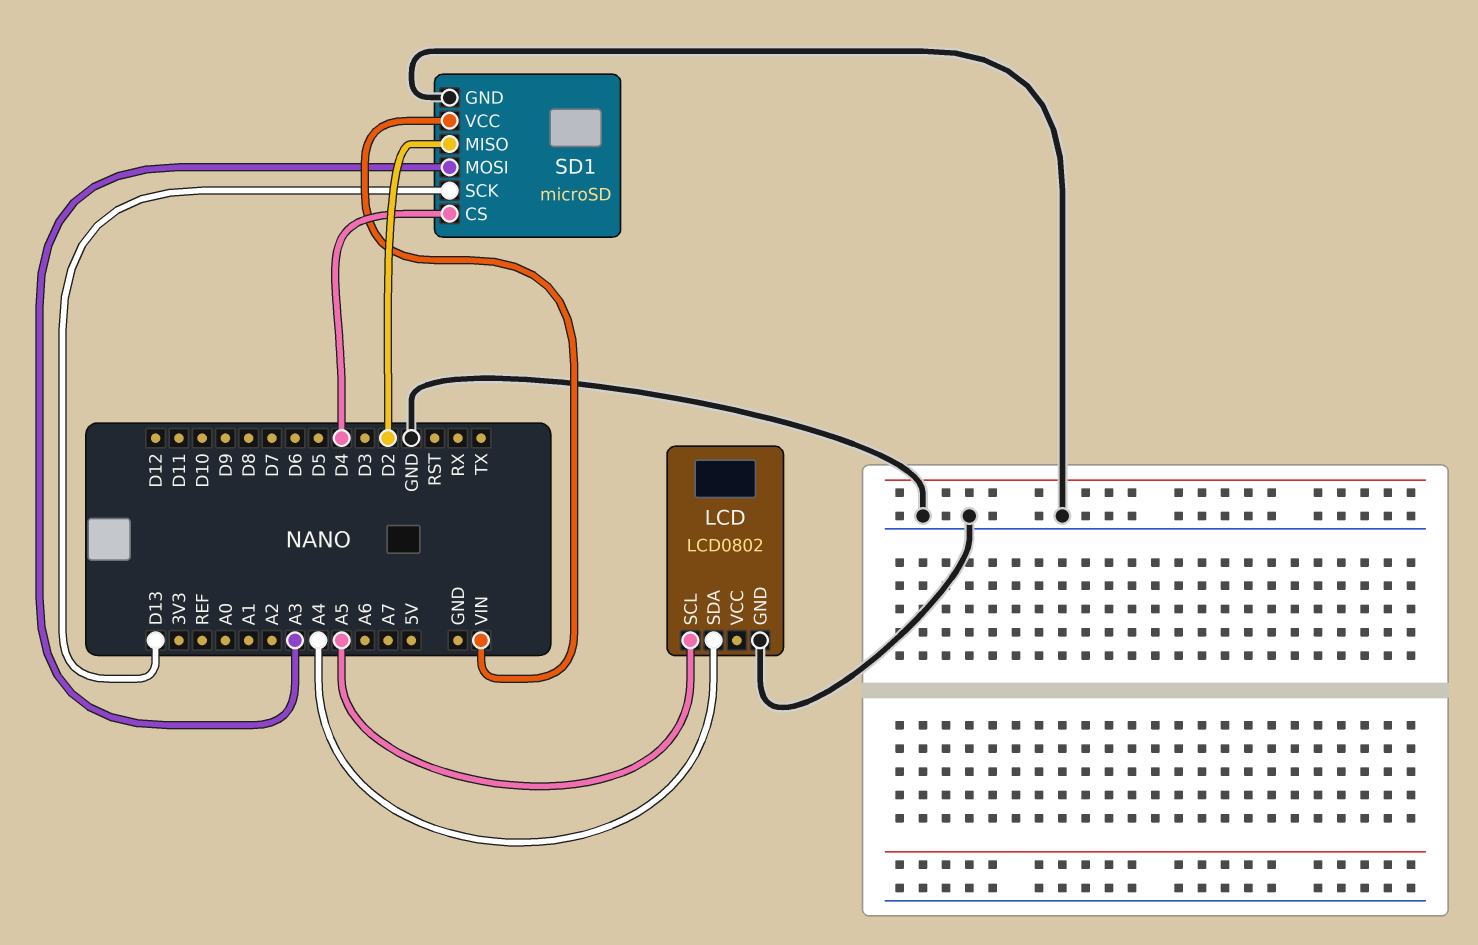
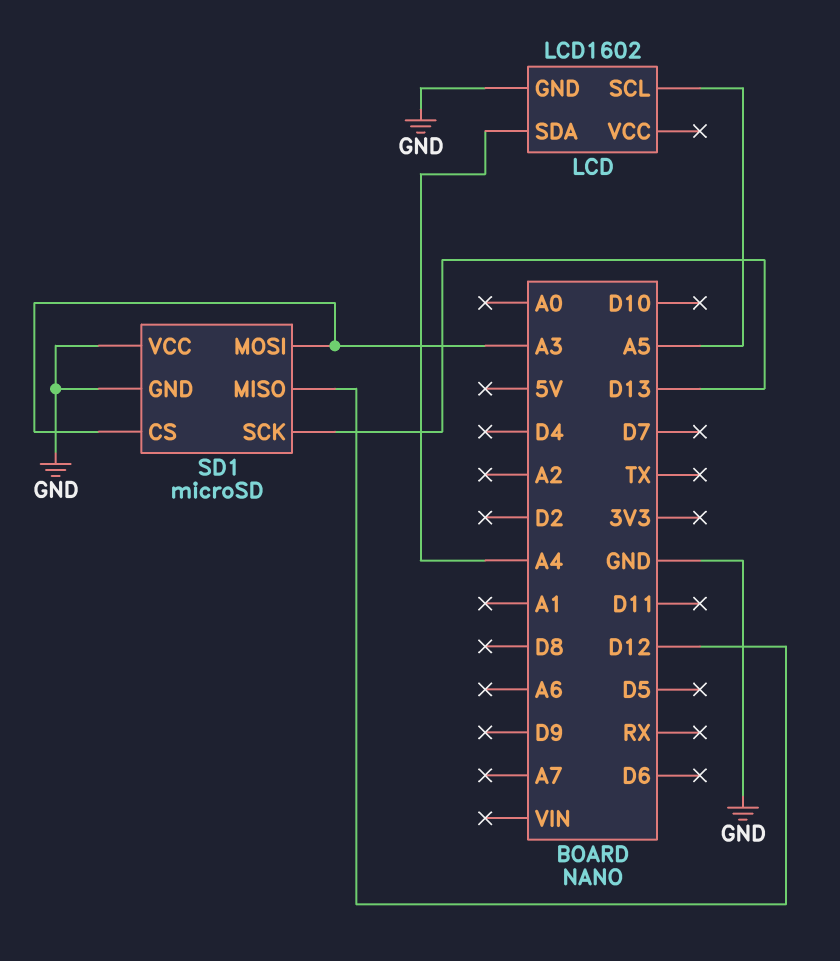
LCD: LCD0802 -> LCD1602
SD1 pin CS: D4 -> A3
SD1 pin MISO: D2 -> D12
SD1 pin VCC: VIN -> GND

